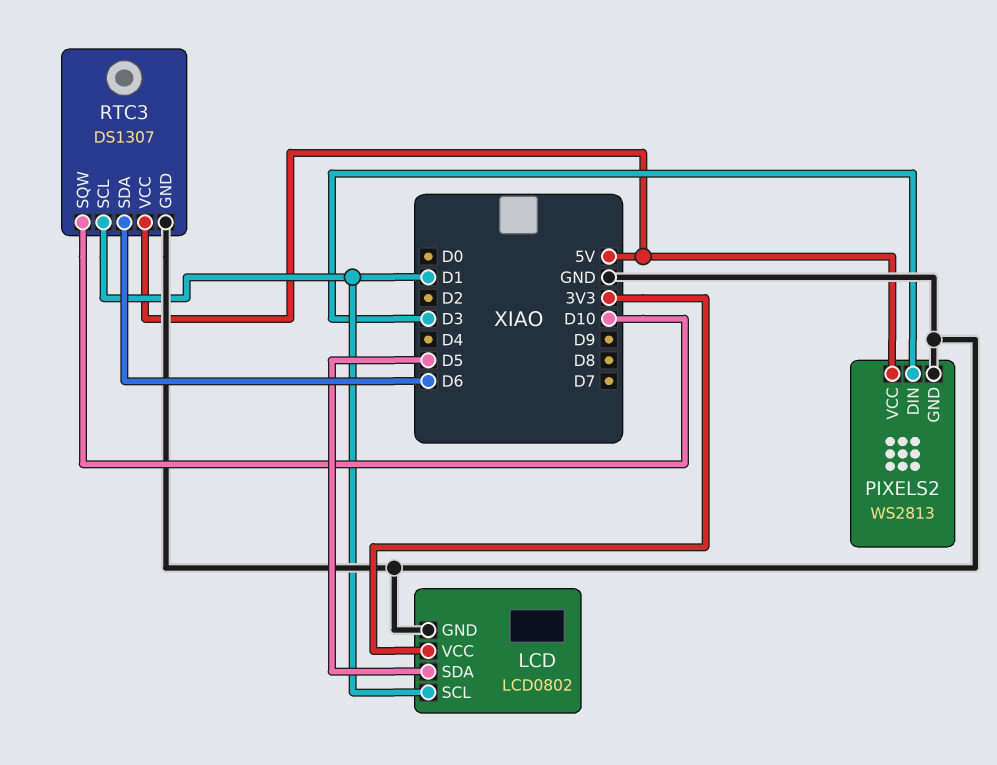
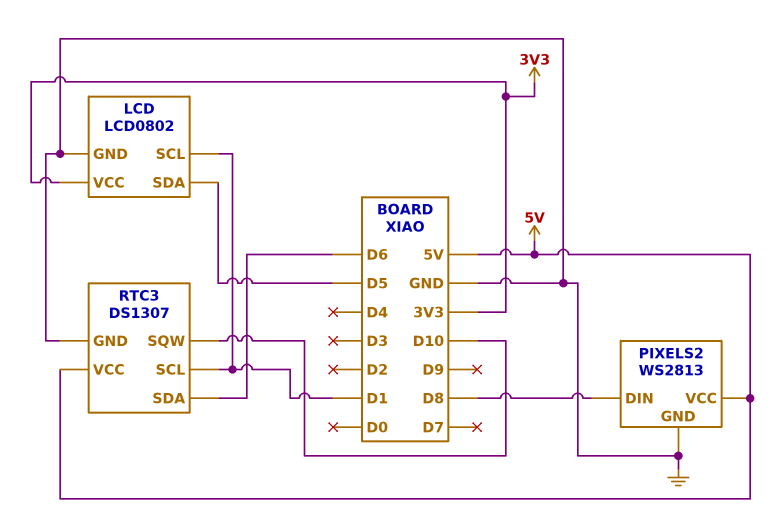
PIXELS2 pin DIN: D3 -> D8

